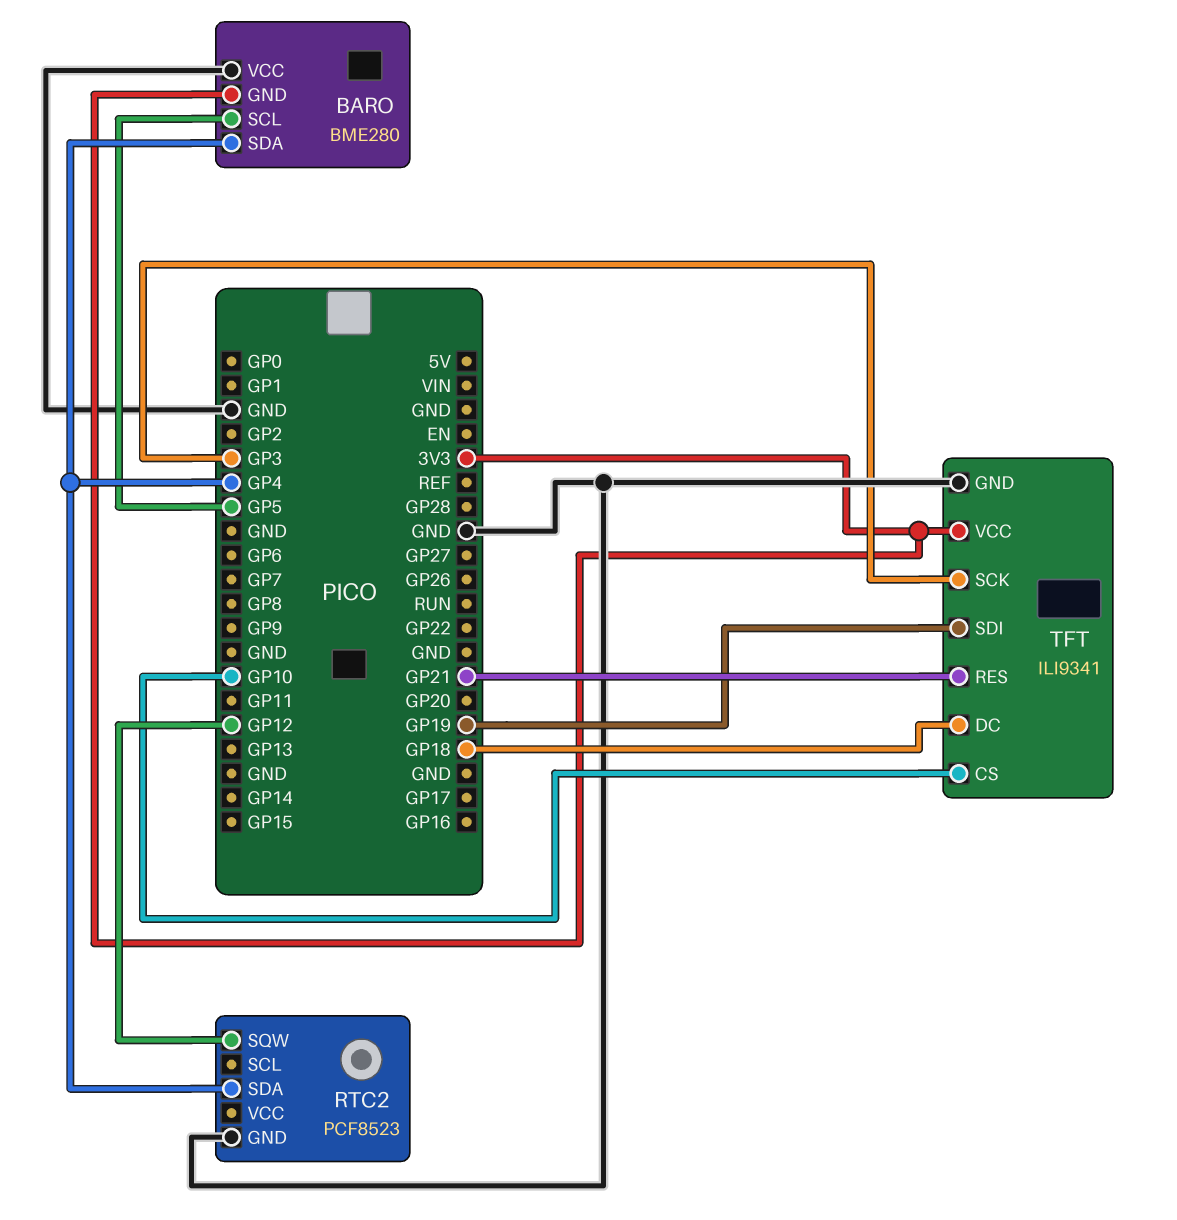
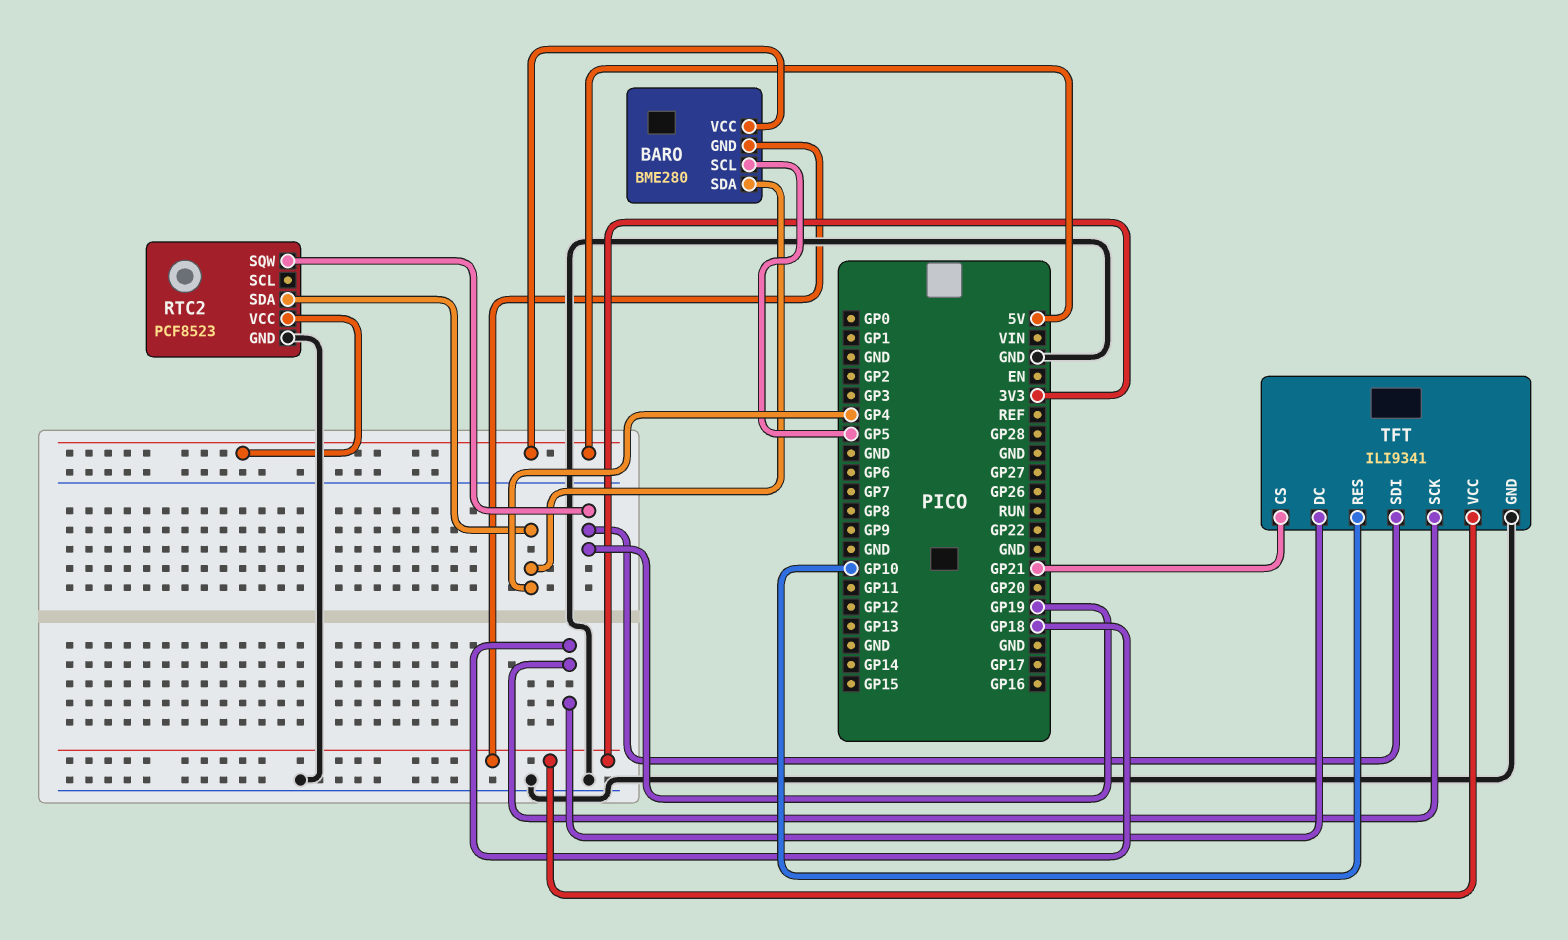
BARO pin VCC: GND -> 5V
RTC2 pin SQW: GP12 -> GP19
RTC2 pin VCC: none -> 5V
TFT pin CS: GP10 -> GP21
TFT pin RES: GP21 -> GP10
TFT pin SCK: GP3 -> GP18

